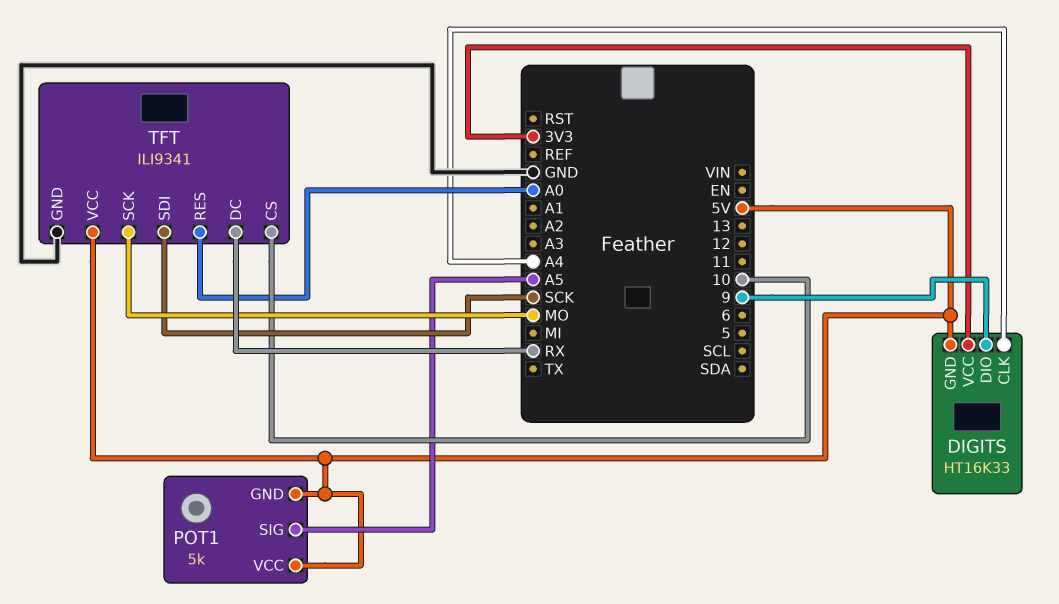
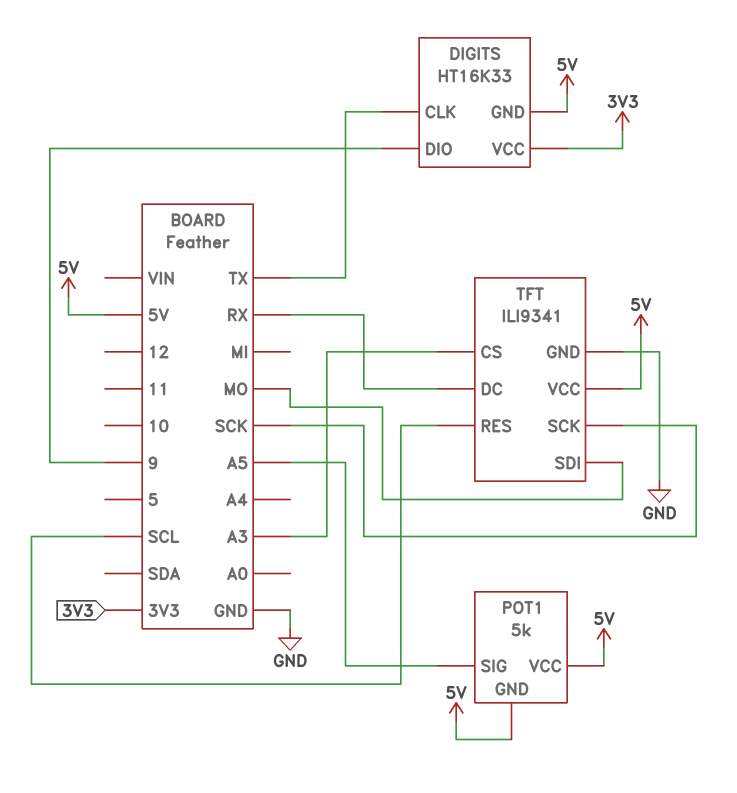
DIGITS pin CLK: A4 -> TX
TFT pin CS: 10 -> A3
TFT pin RES: A0 -> SCL
TFT pin SCK: MO -> SCK
TFT pin SDI: SCK -> MO

